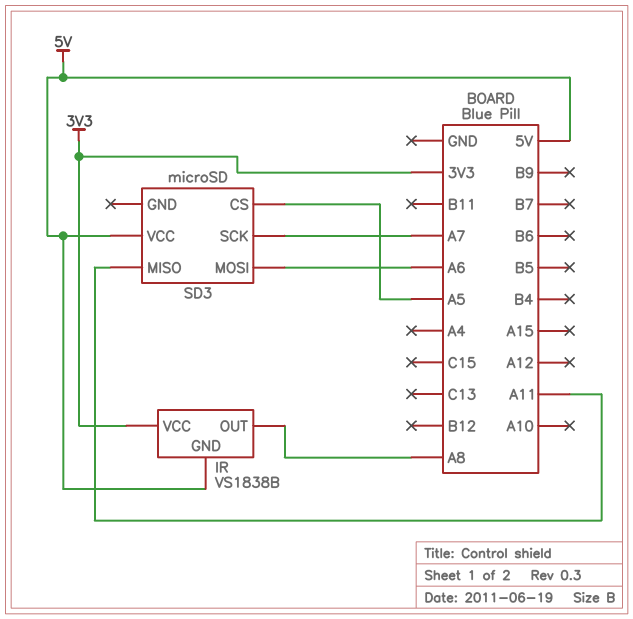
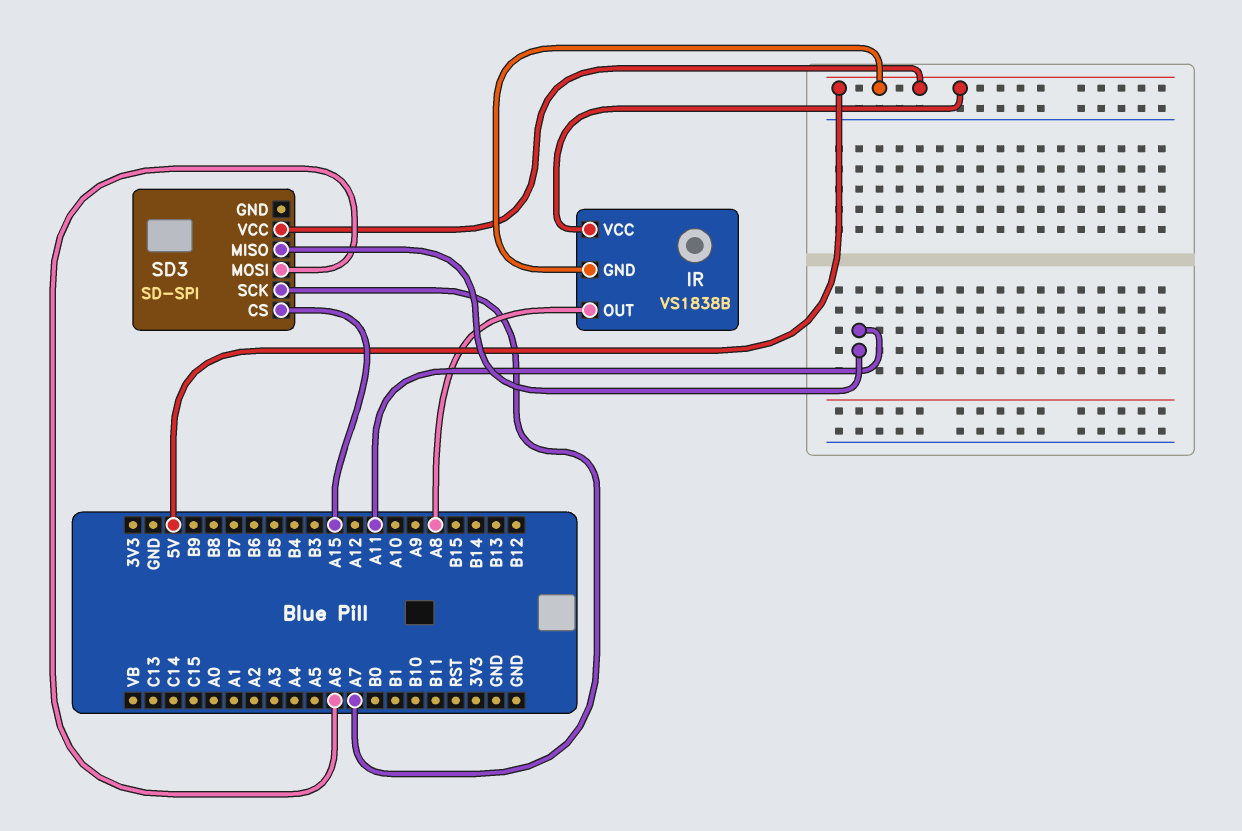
IR pin VCC: 3V3 -> 5V
SD3: microSD -> SD-SPI
SD3 pin CS: A5 -> A15

